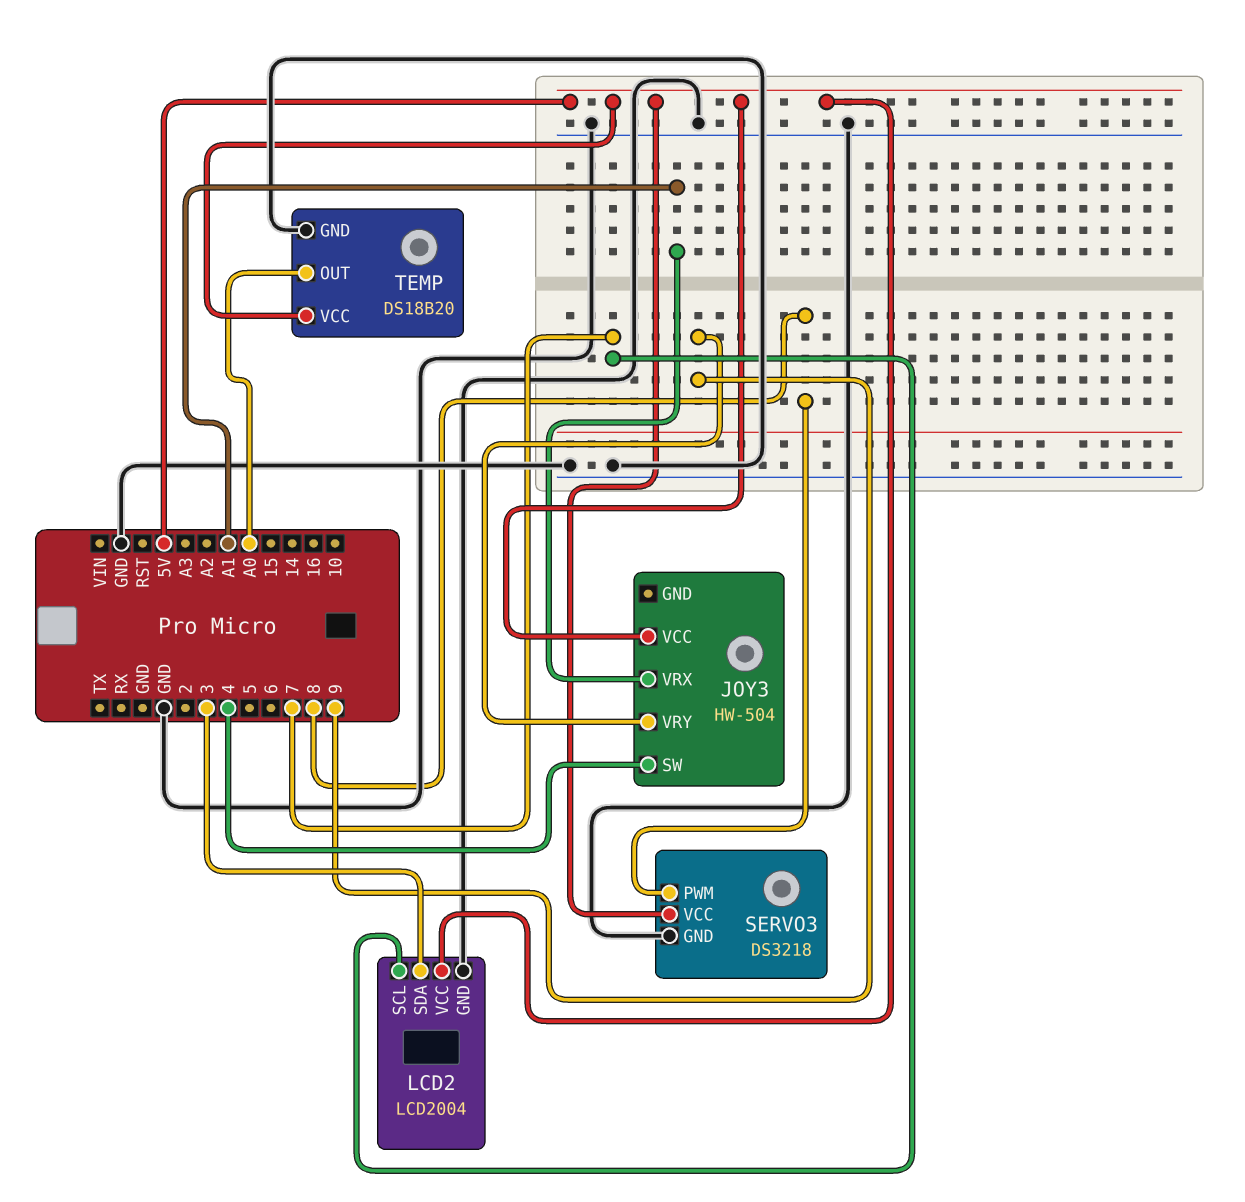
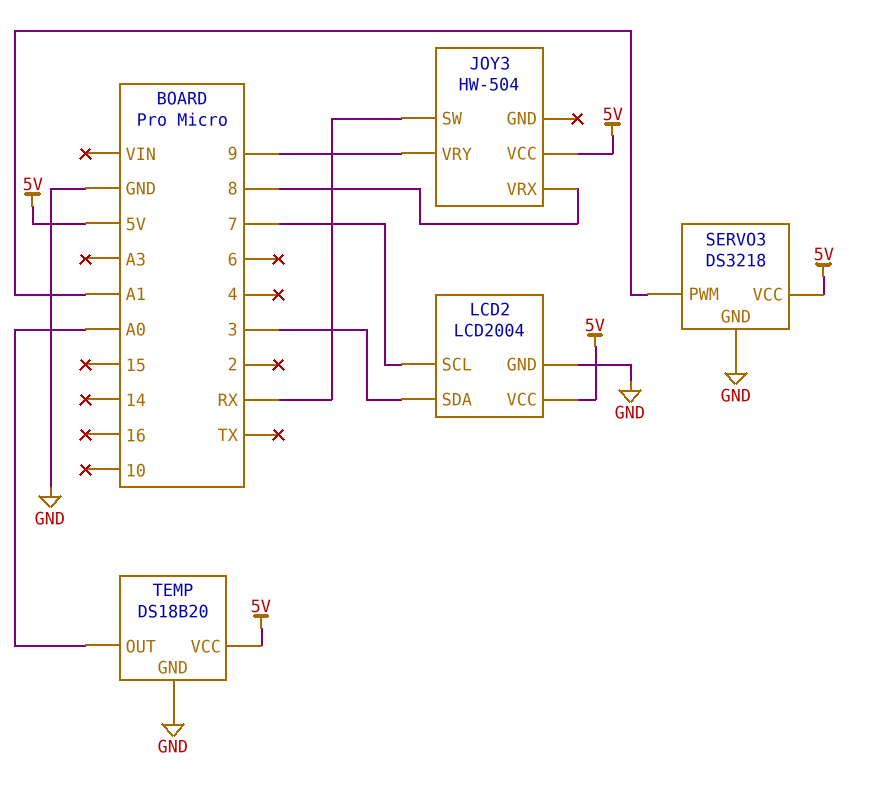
JOY3 pin SW: 4 -> RX
JOY3 pin VRX: A1 -> 8
SERVO3 pin PWM: 8 -> A1

